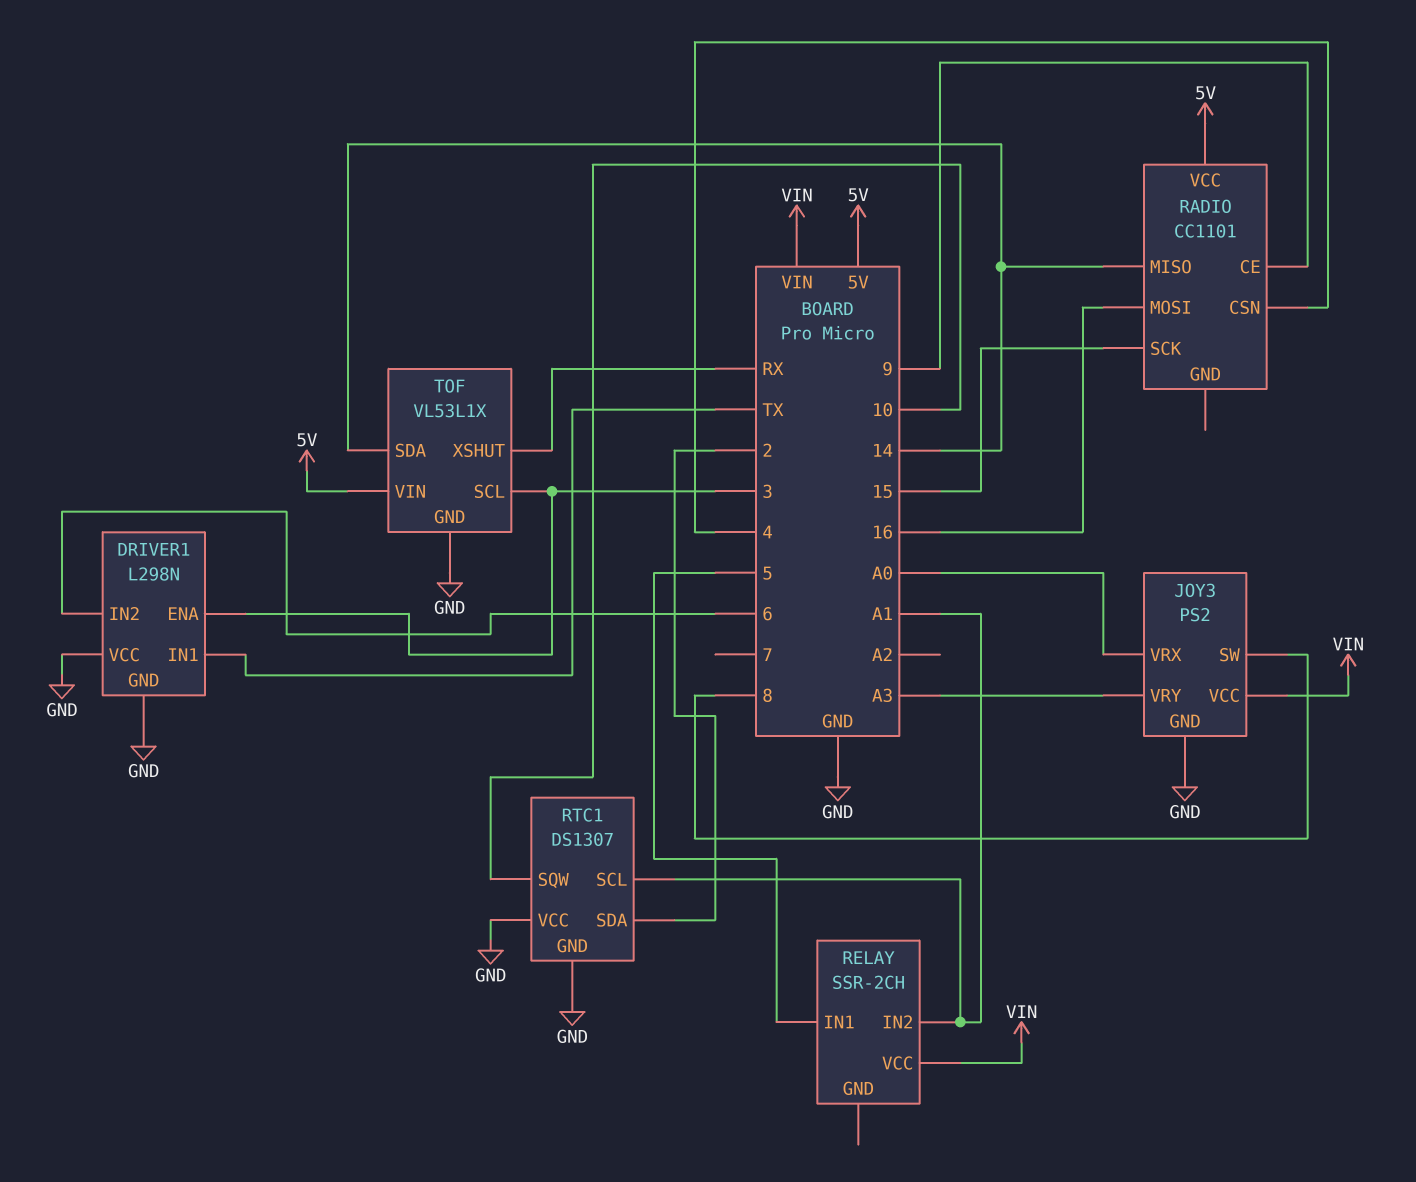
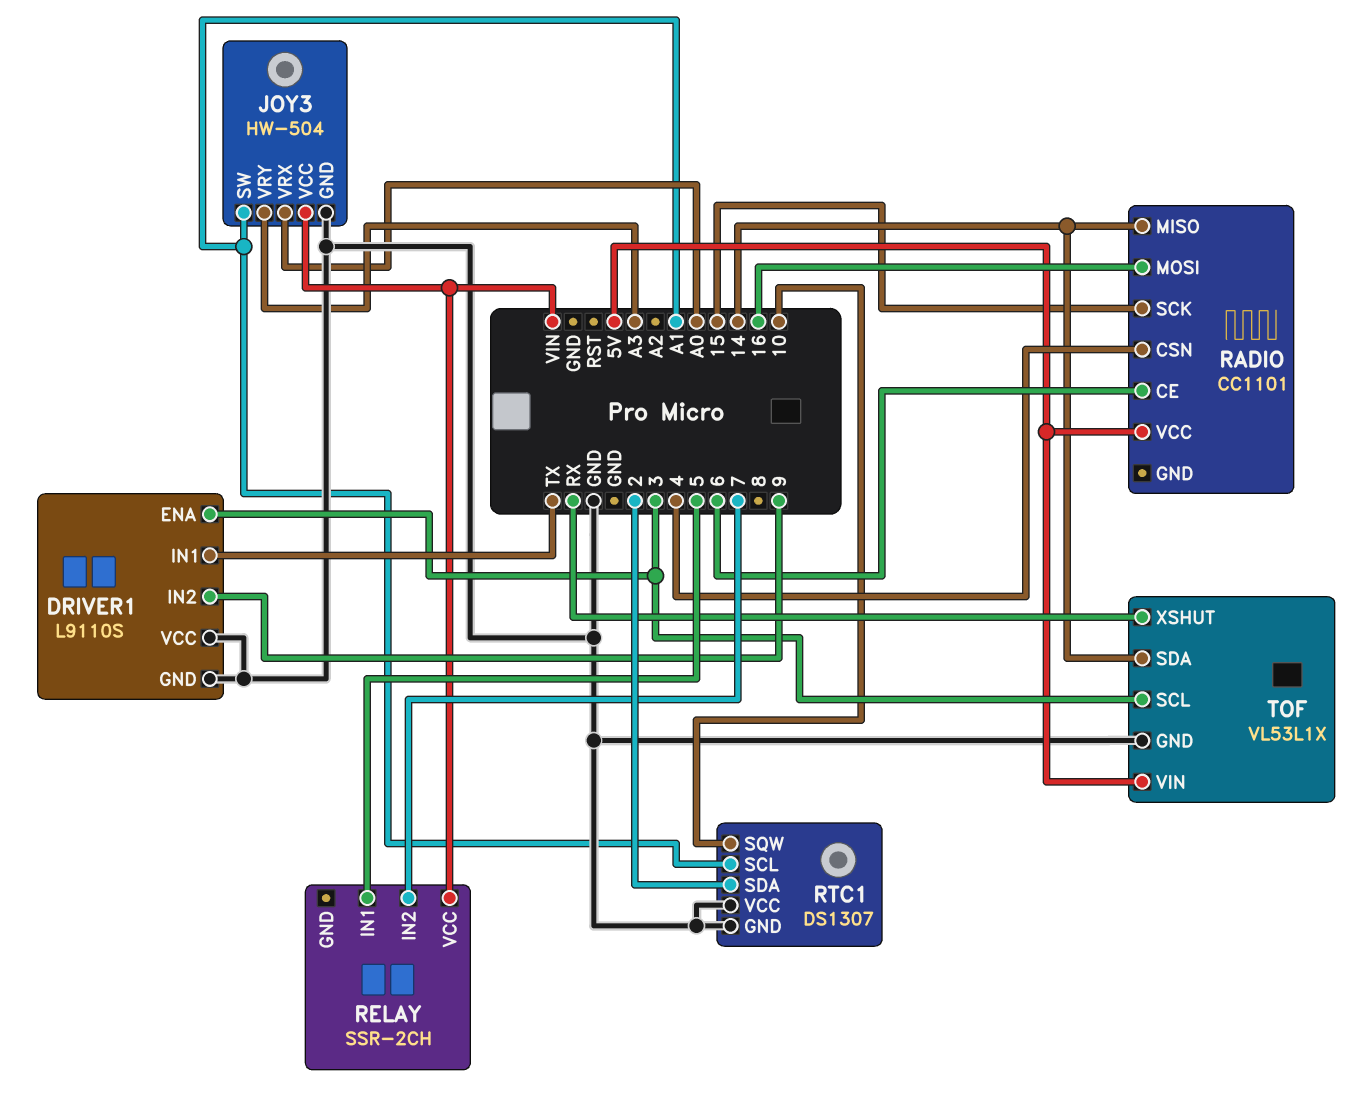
DRIVER1: L298N -> L9110S
DRIVER1 pin IN2: 6 -> 9
JOY3: PS2 -> HW-504
JOY3 pin SW: 8 -> A1
RADIO pin CE: 9 -> 6
RELAY pin IN2: A1 -> 7

